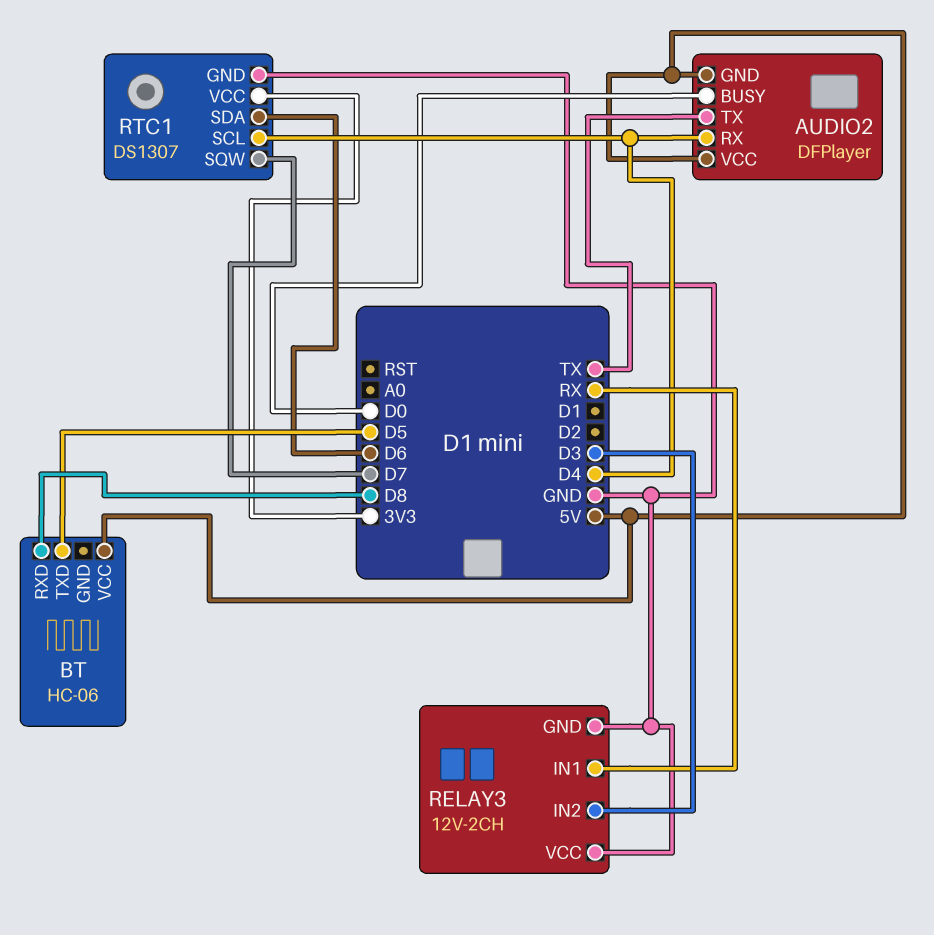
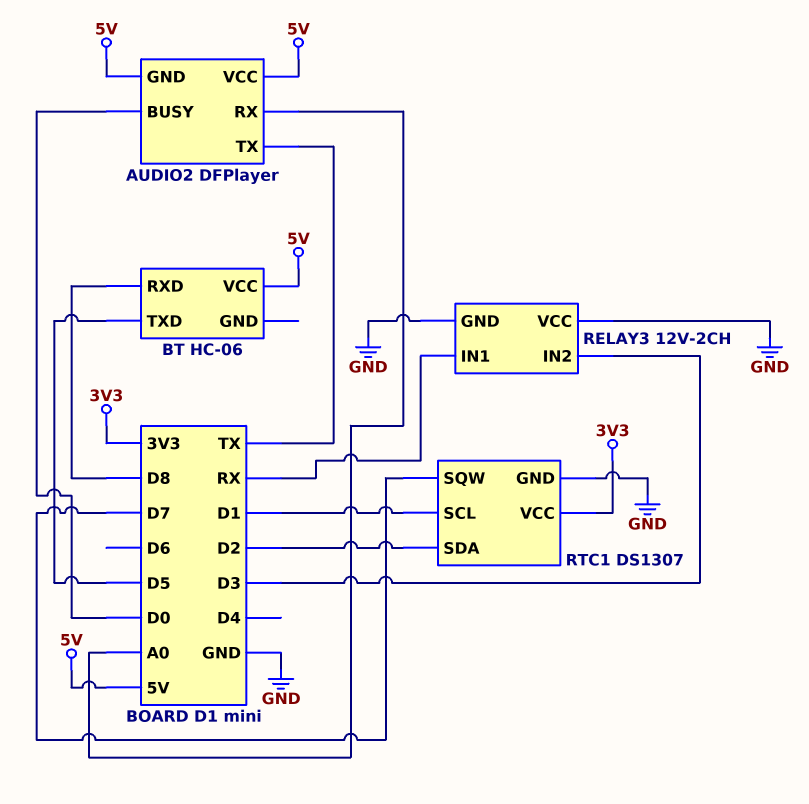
AUDIO2 pin RX: D4 -> A0
RTC1 pin SCL: D4 -> D1
RTC1 pin SDA: D6 -> D2

